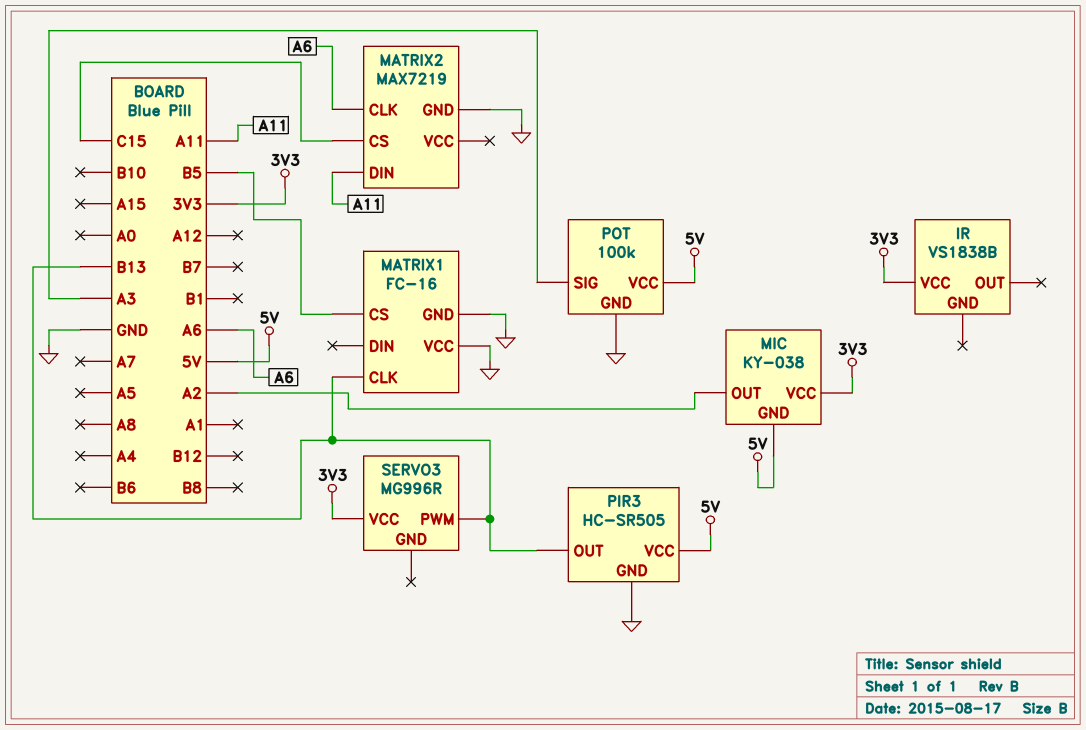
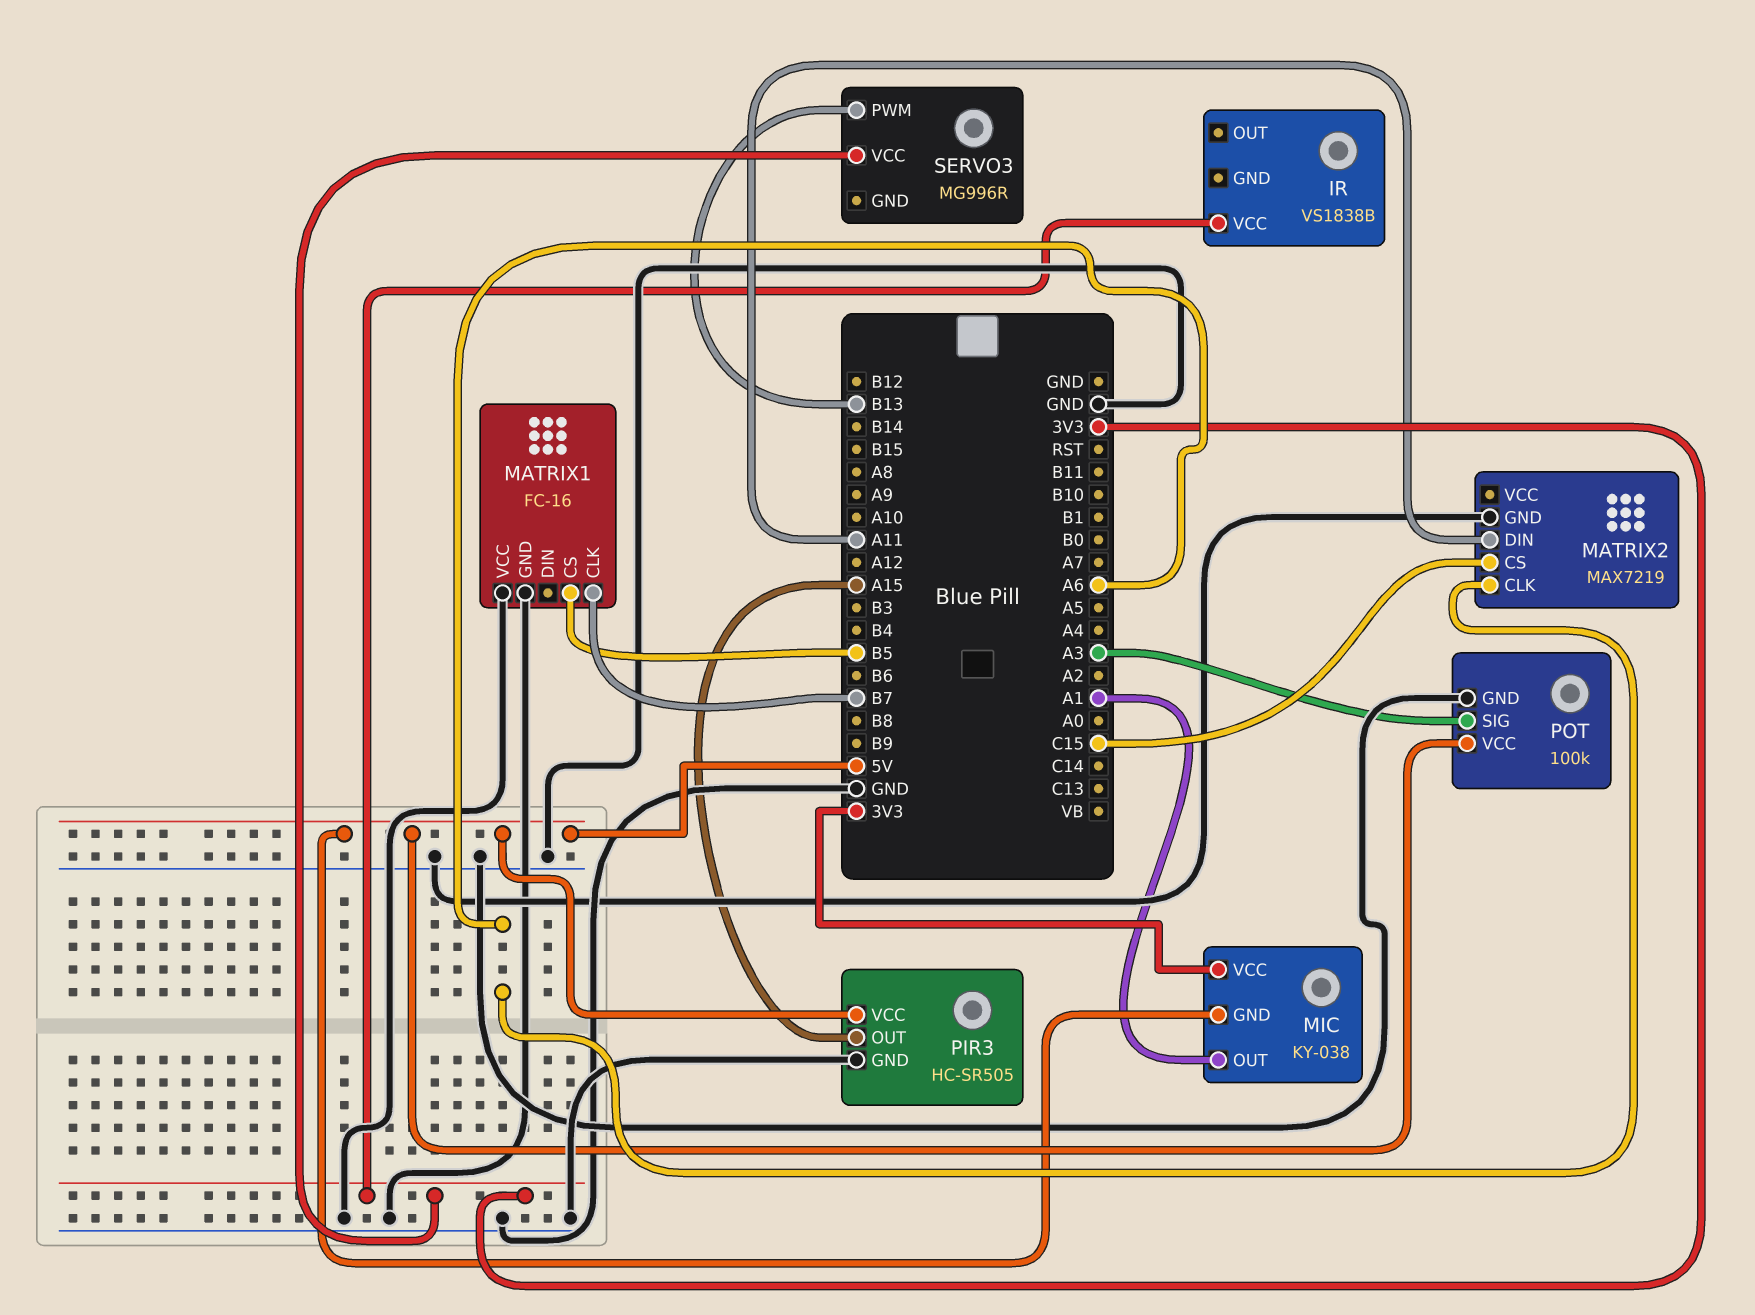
MATRIX1 pin CLK: B13 -> B7
MIC pin OUT: A2 -> A1
PIR3 pin OUT: B13 -> A15

